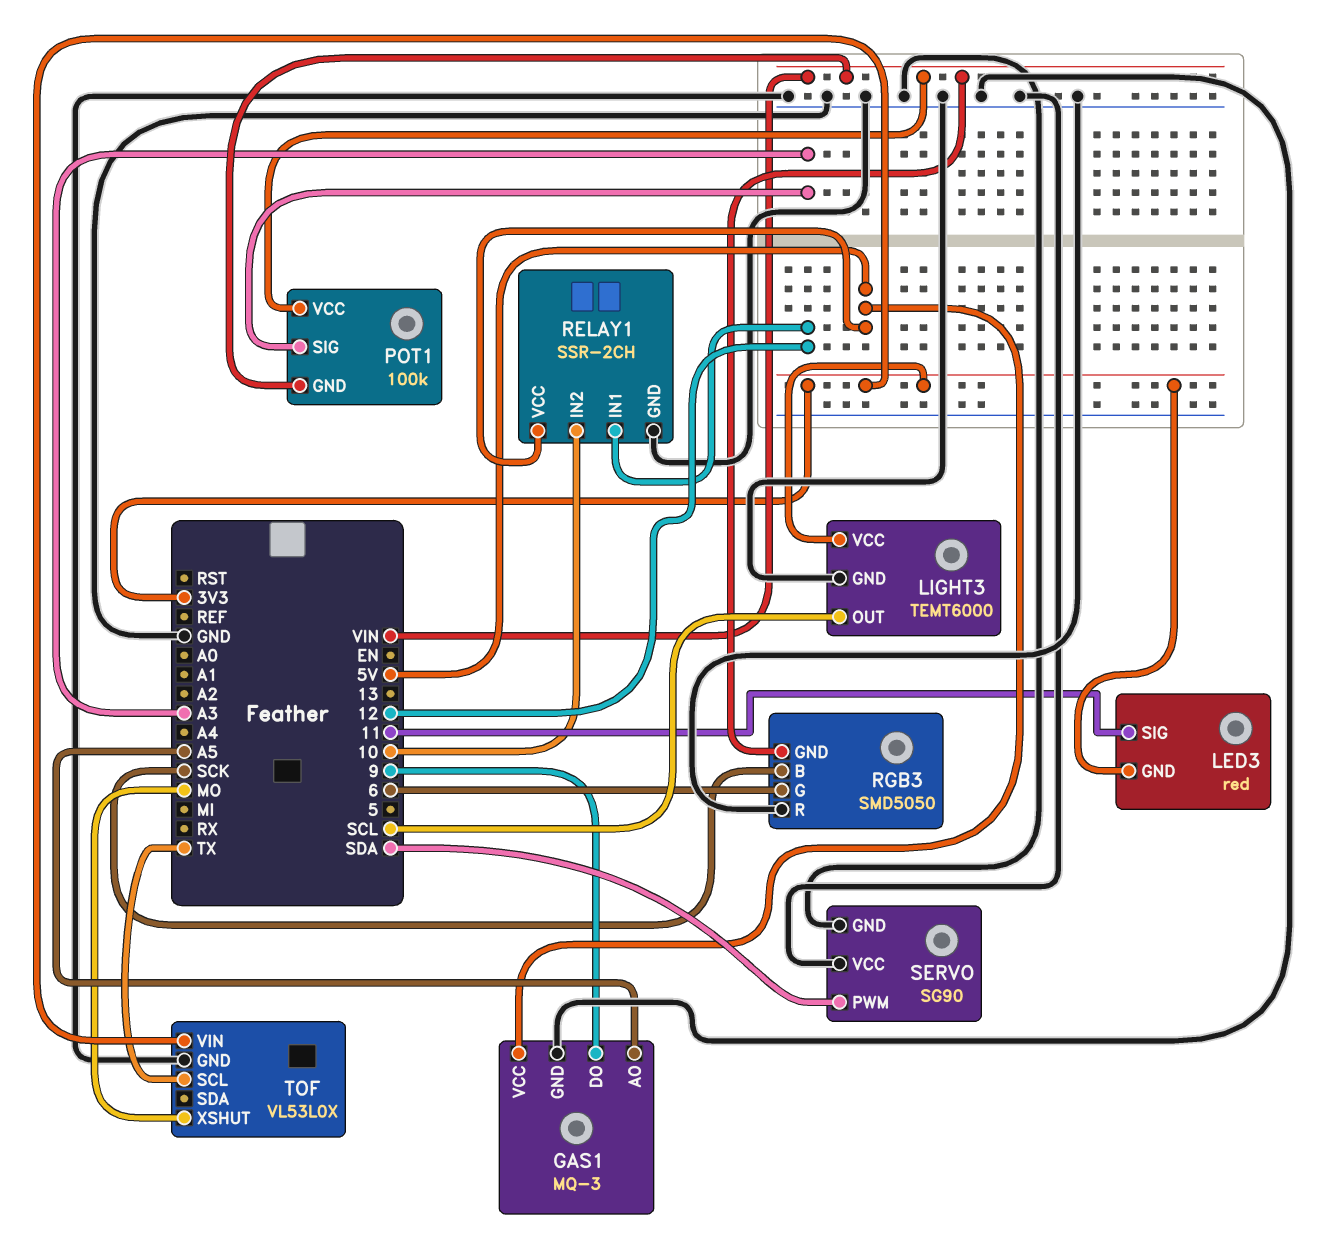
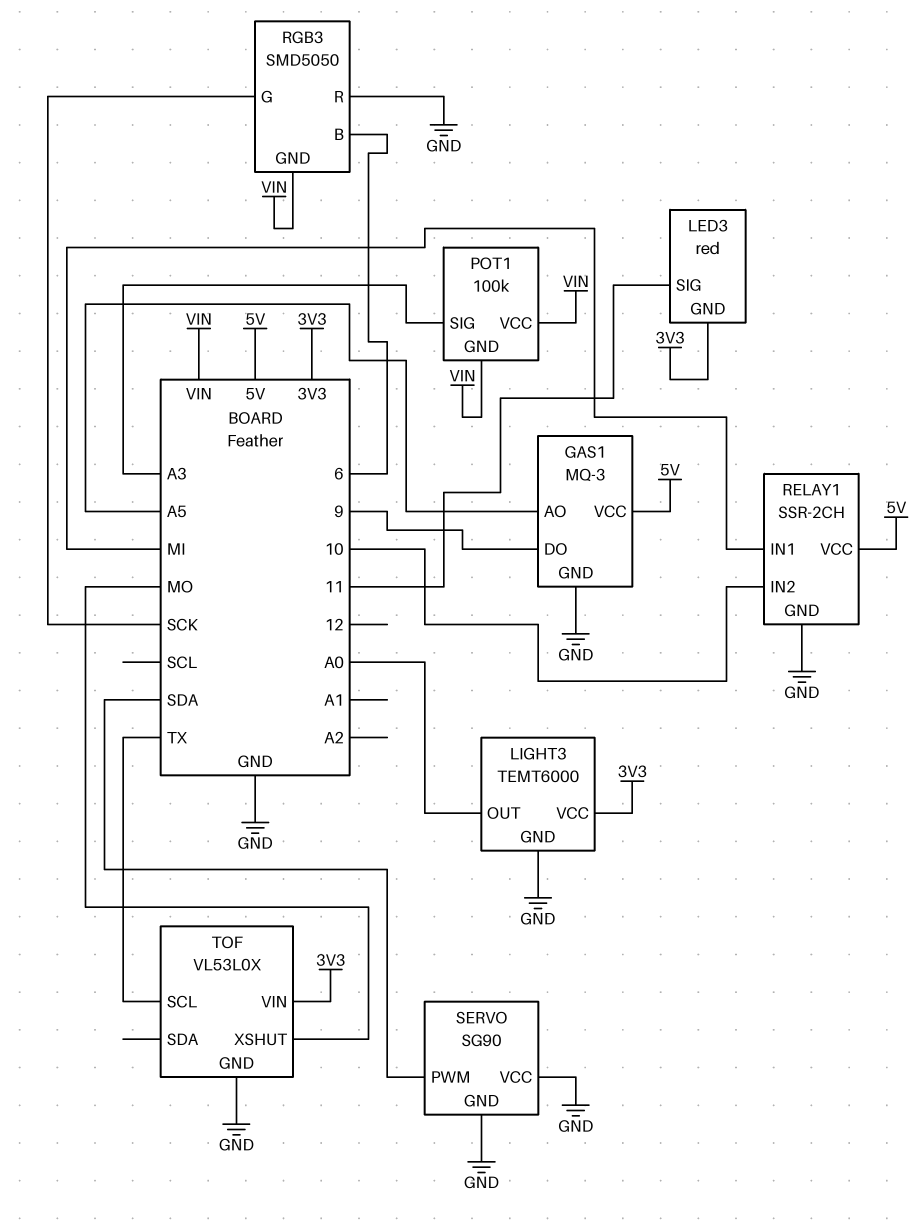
LIGHT3 pin OUT: SCL -> A0
RELAY1 pin IN1: 12 -> MI
RGB3 pin B: SCK -> 6
RGB3 pin G: 6 -> SCK

